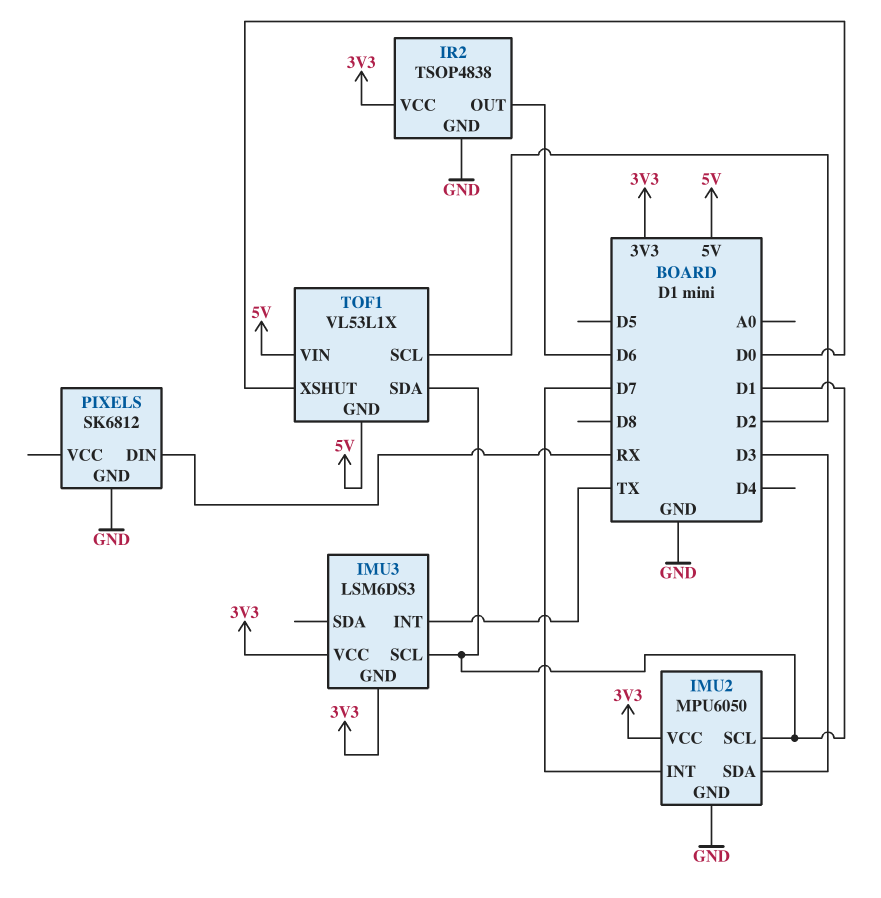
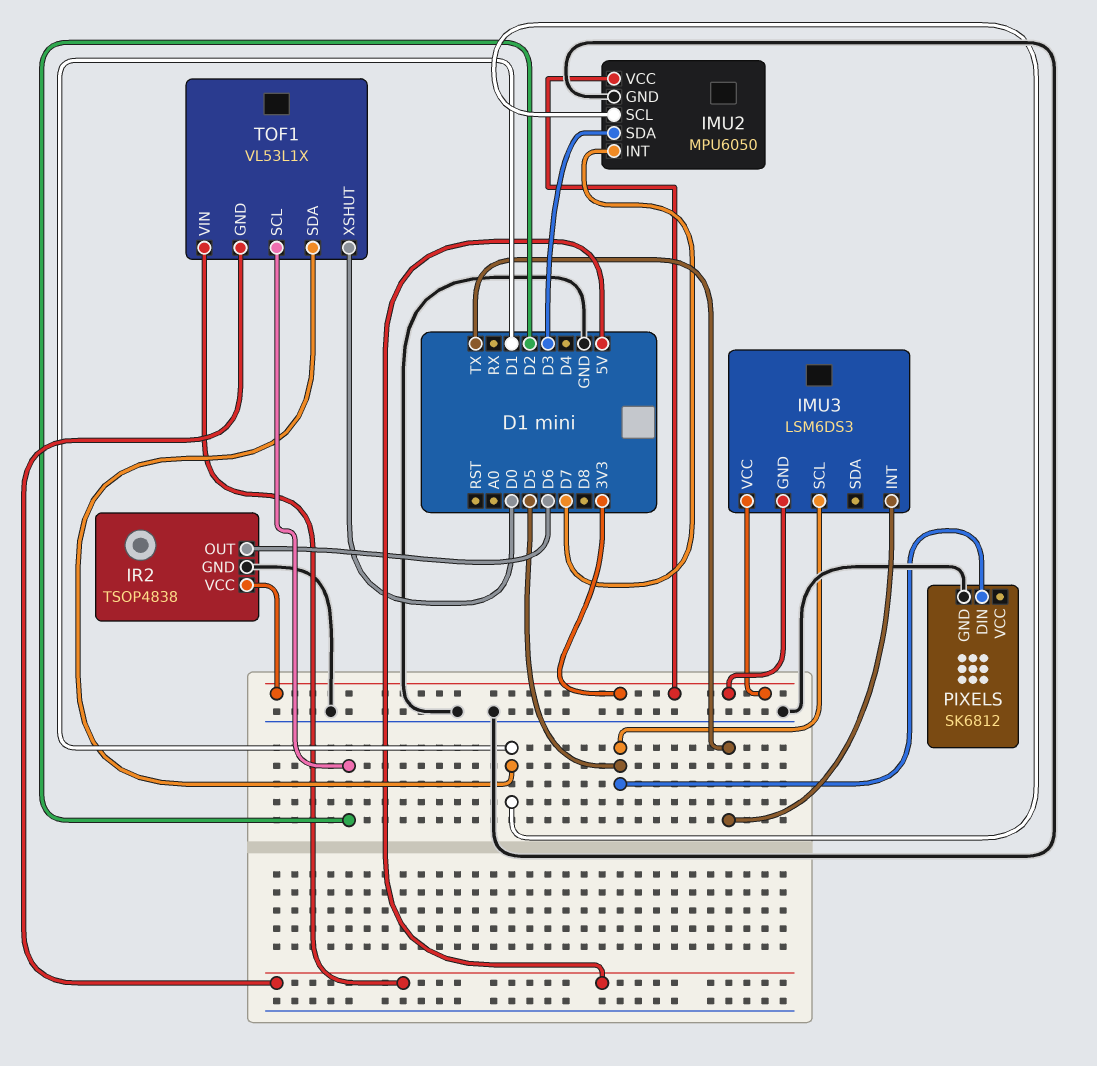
IMU3 pin SCL: D1 -> D5
PIXELS pin DIN: RX -> D5

